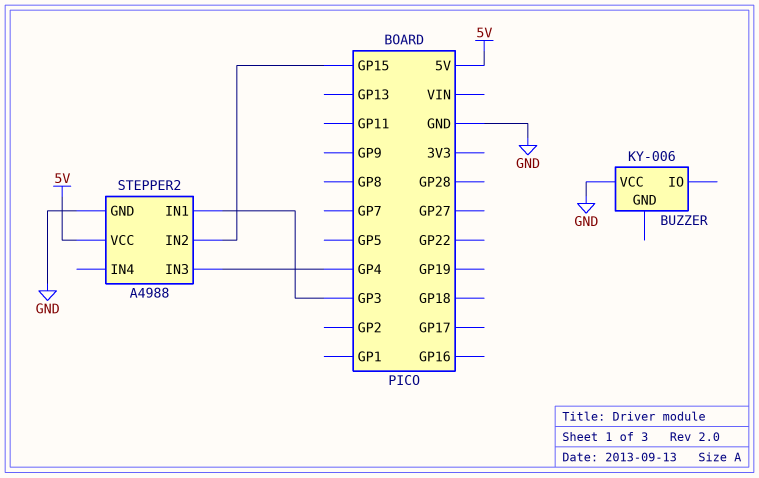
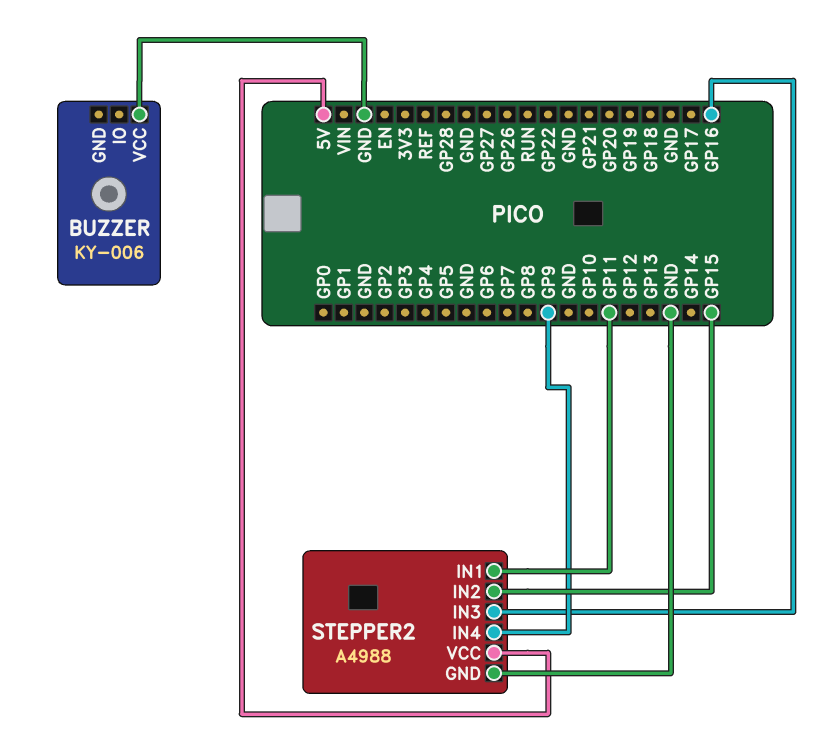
STEPPER2 pin IN1: GP3 -> GP11
STEPPER2 pin IN3: GP4 -> GP16
STEPPER2 pin IN4: none -> GP9

